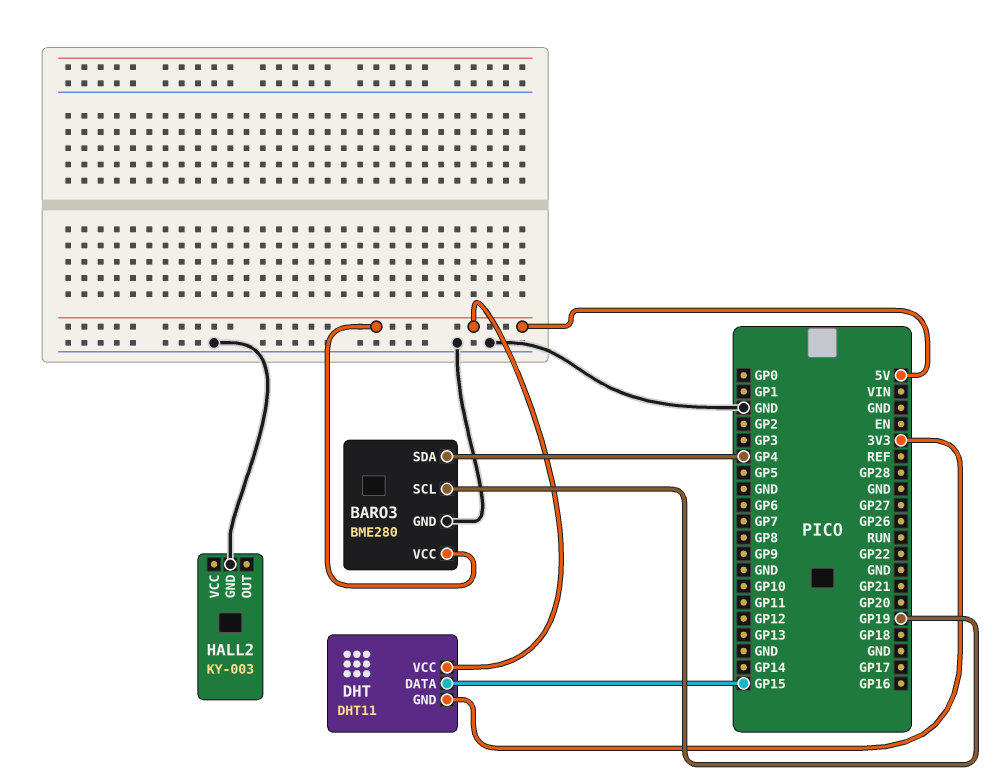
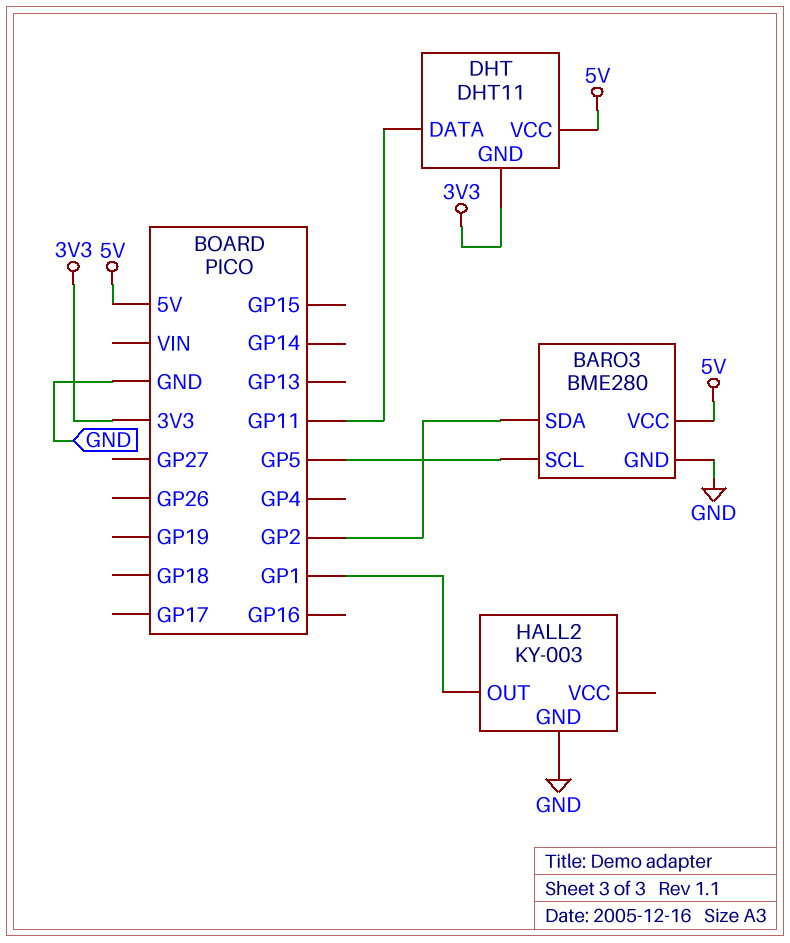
BARO3 pin SCL: GP19 -> GP5
BARO3 pin SDA: GP4 -> GP2
DHT pin DATA: GP15 -> GP11
HALL2 pin OUT: none -> GP1

